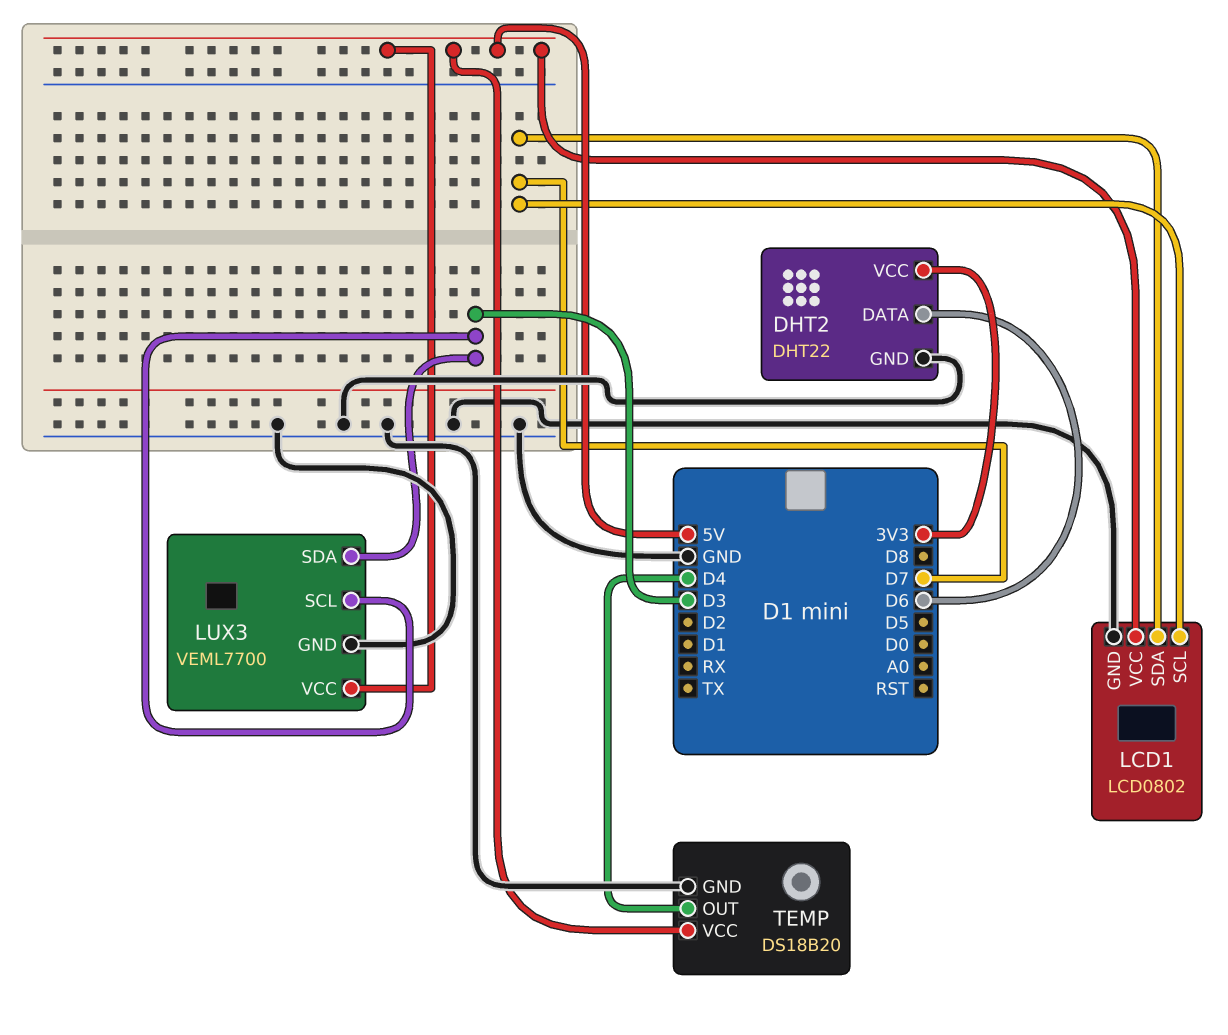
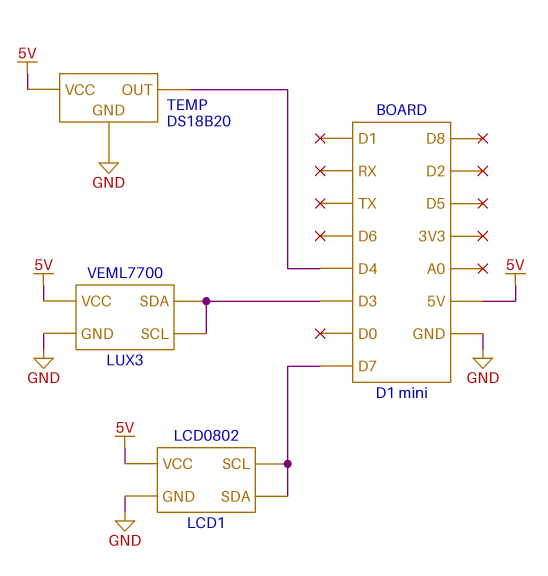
DHT2: DHT22 -> none
DHT2 pin DATA: D6 -> none
DHT2 pin GND: GND -> none
DHT2 pin VCC: 3V3 -> none

